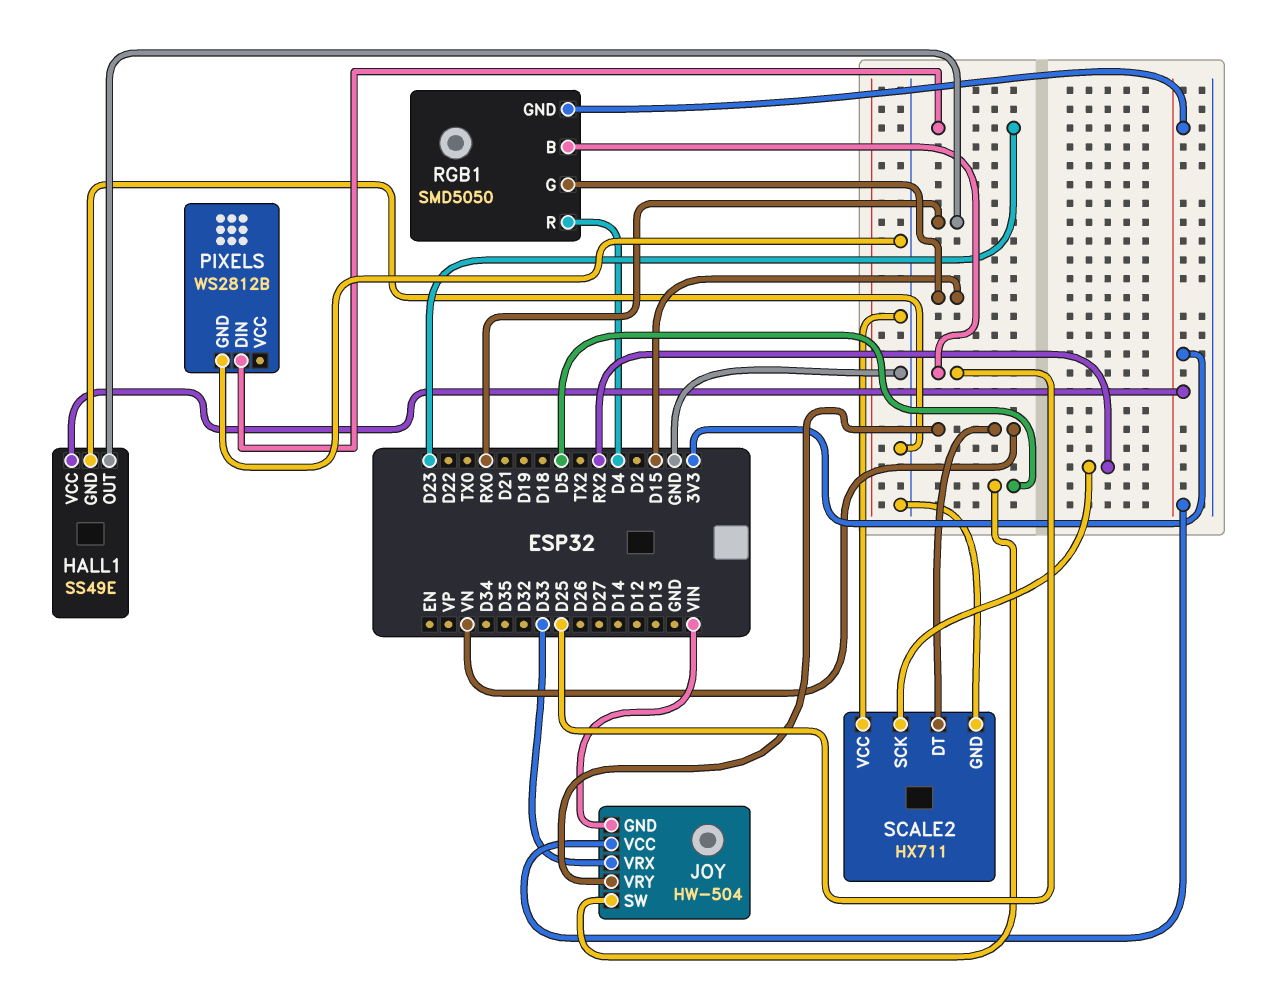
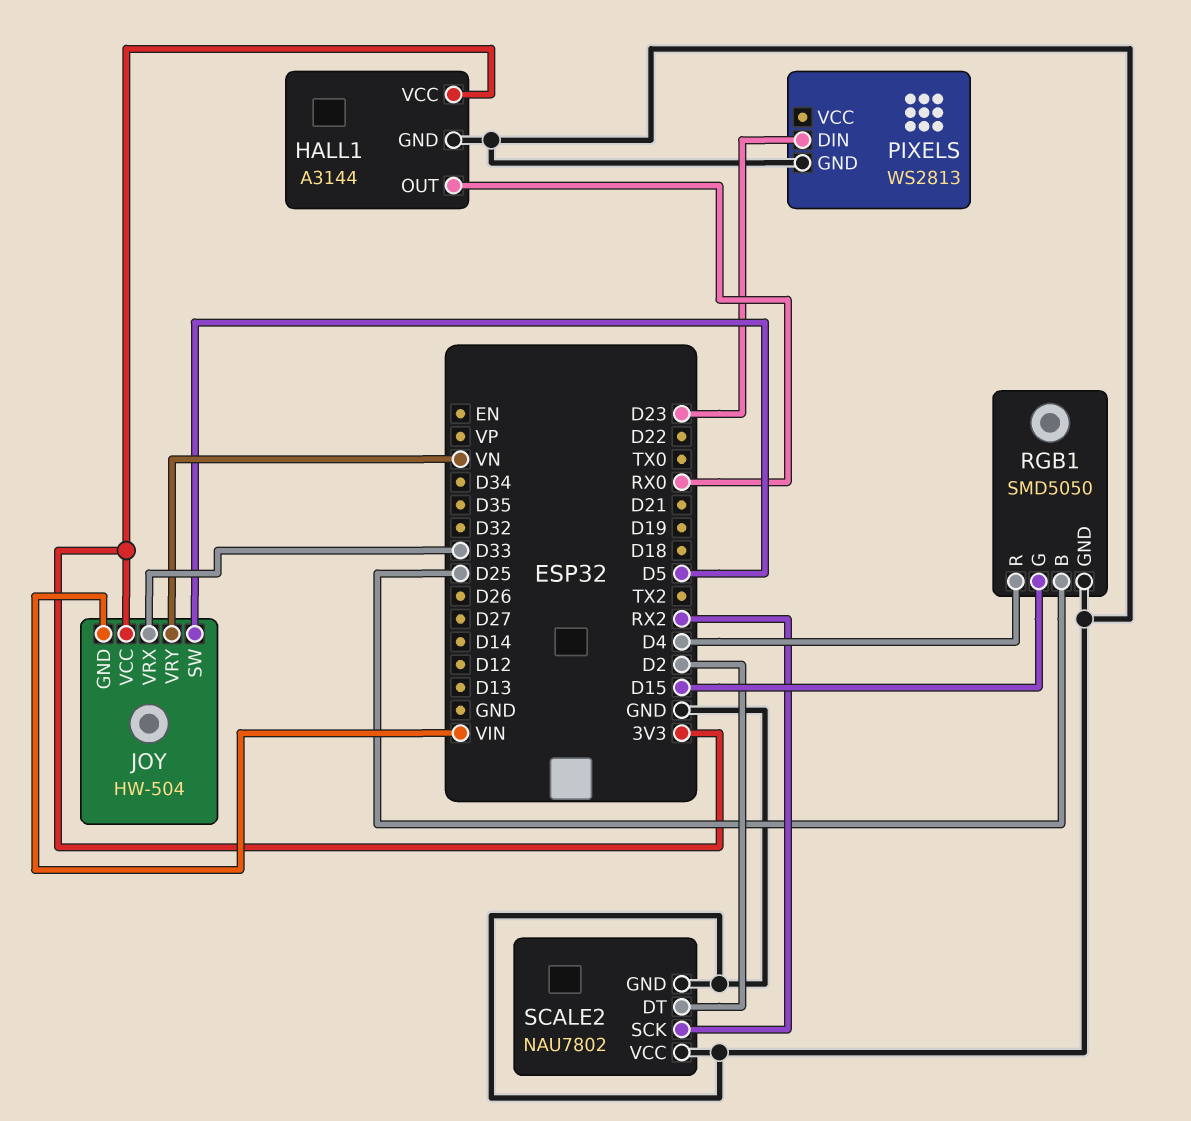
HALL1: SS49E -> A3144
PIXELS: WS2812B -> WS2813
RGB1 pin GND: 3V3 -> GND
SCALE2: HX711 -> NAU7802
SCALE2 pin DT: VN -> D2

